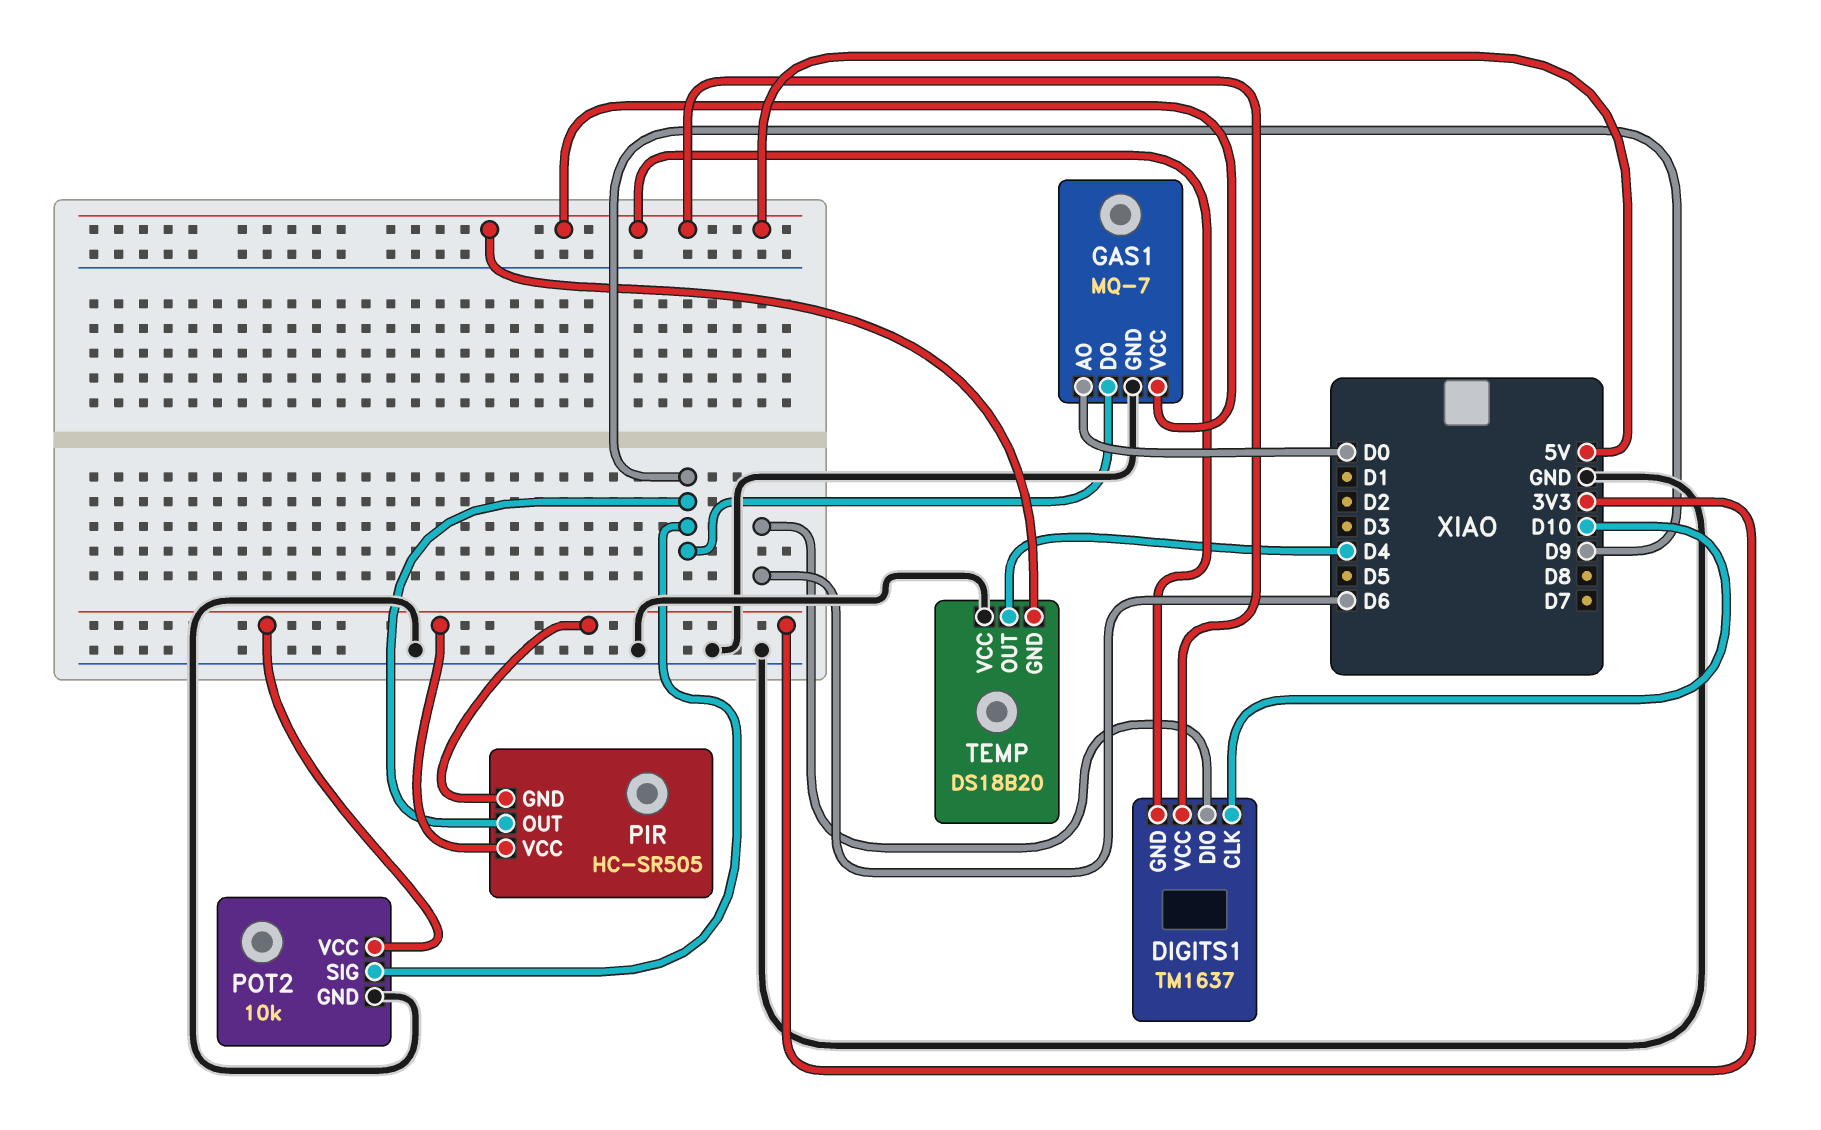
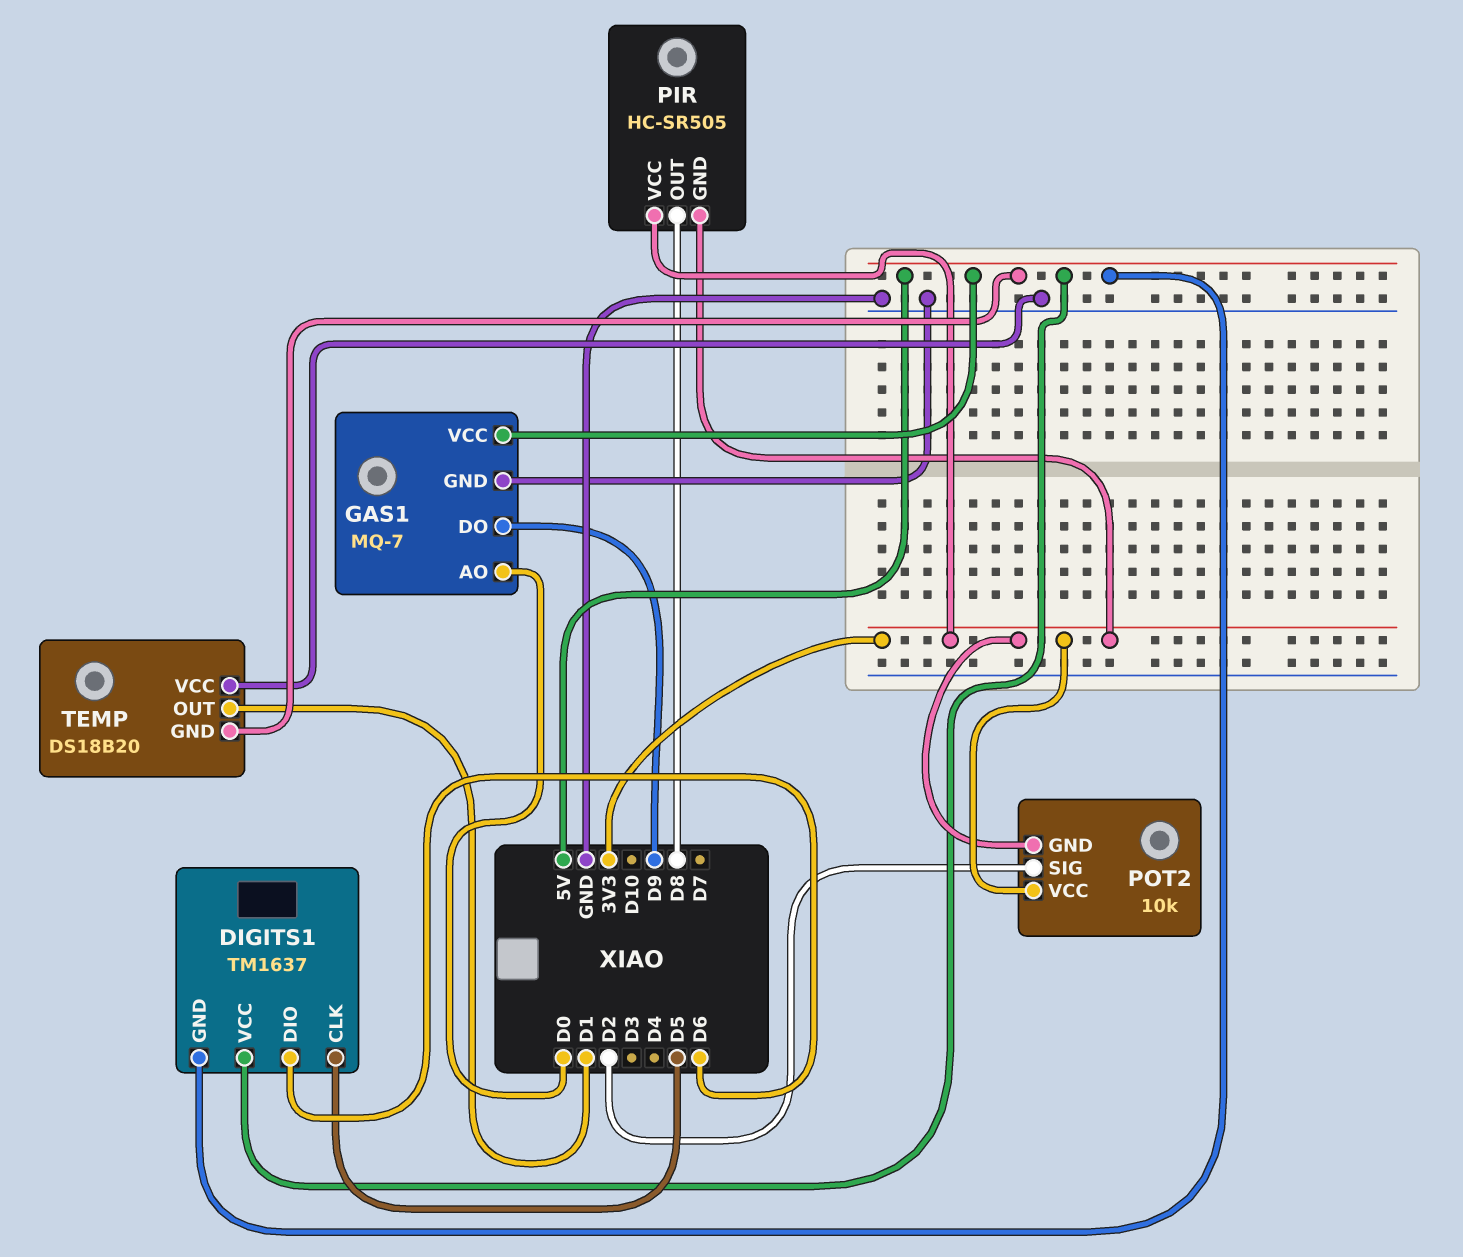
DIGITS1 pin CLK: D10 -> D5
PIR pin OUT: D9 -> D8
POT2 pin GND: GND -> 3V3
POT2 pin SIG: D9 -> D2
TEMP pin OUT: D4 -> D1

